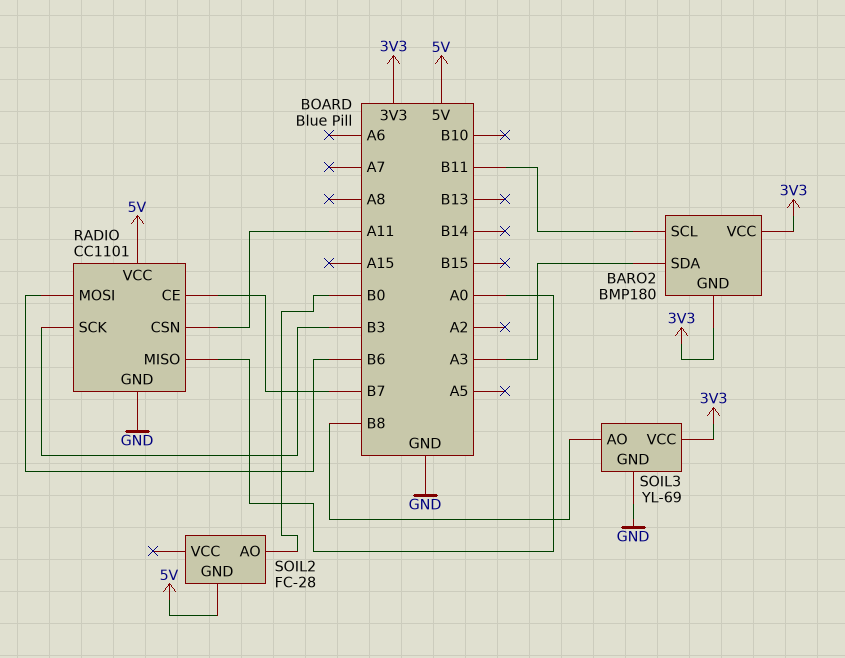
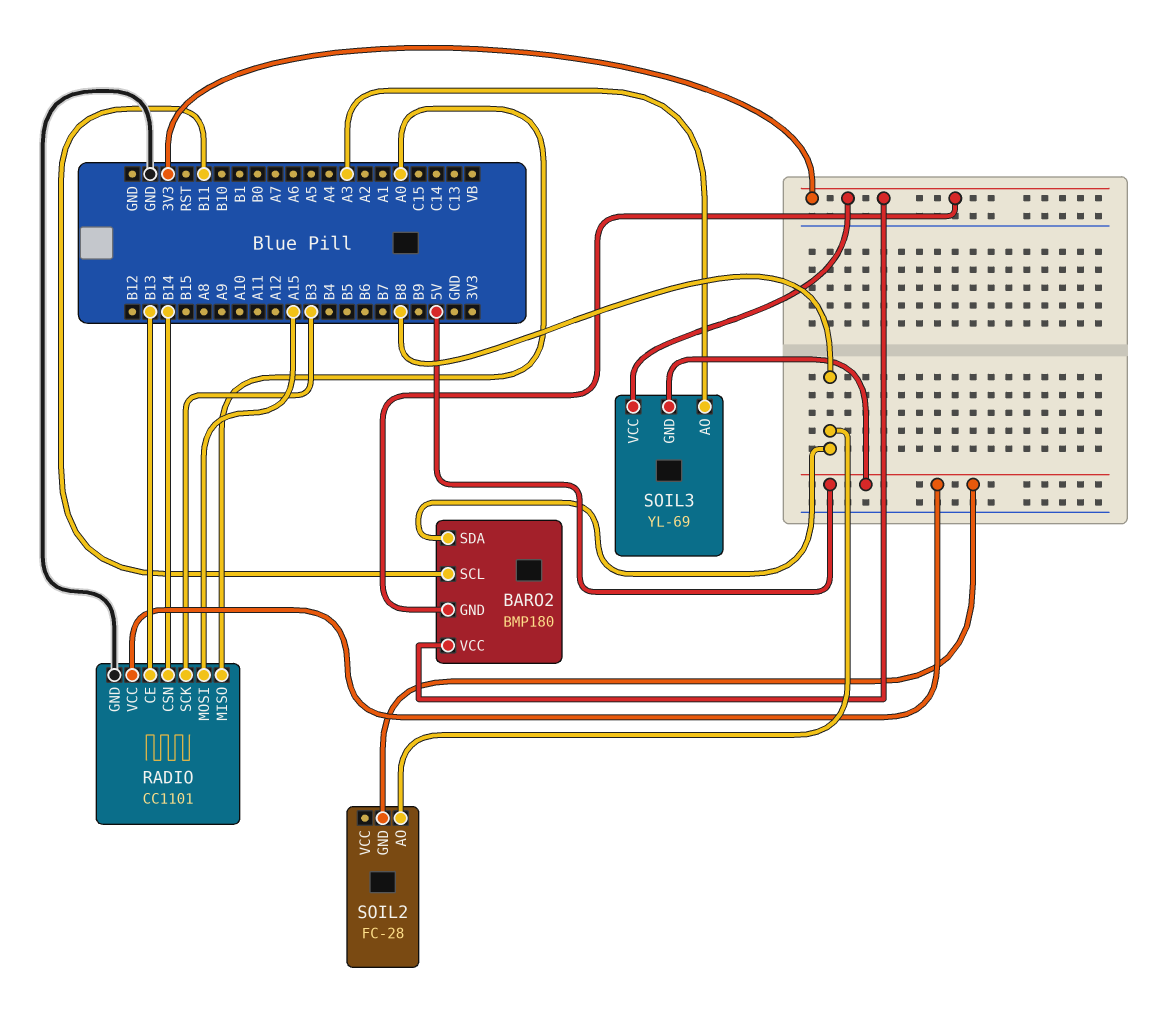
BARO2 pin SDA: A3 -> B8
RADIO pin CE: B7 -> B13
RADIO pin CSN: A11 -> B14
RADIO pin MOSI: B6 -> A15
SOIL2 pin AO: B0 -> B8
SOIL3 pin AO: B8 -> A3
SOIL3 pin GND: GND -> 5V

